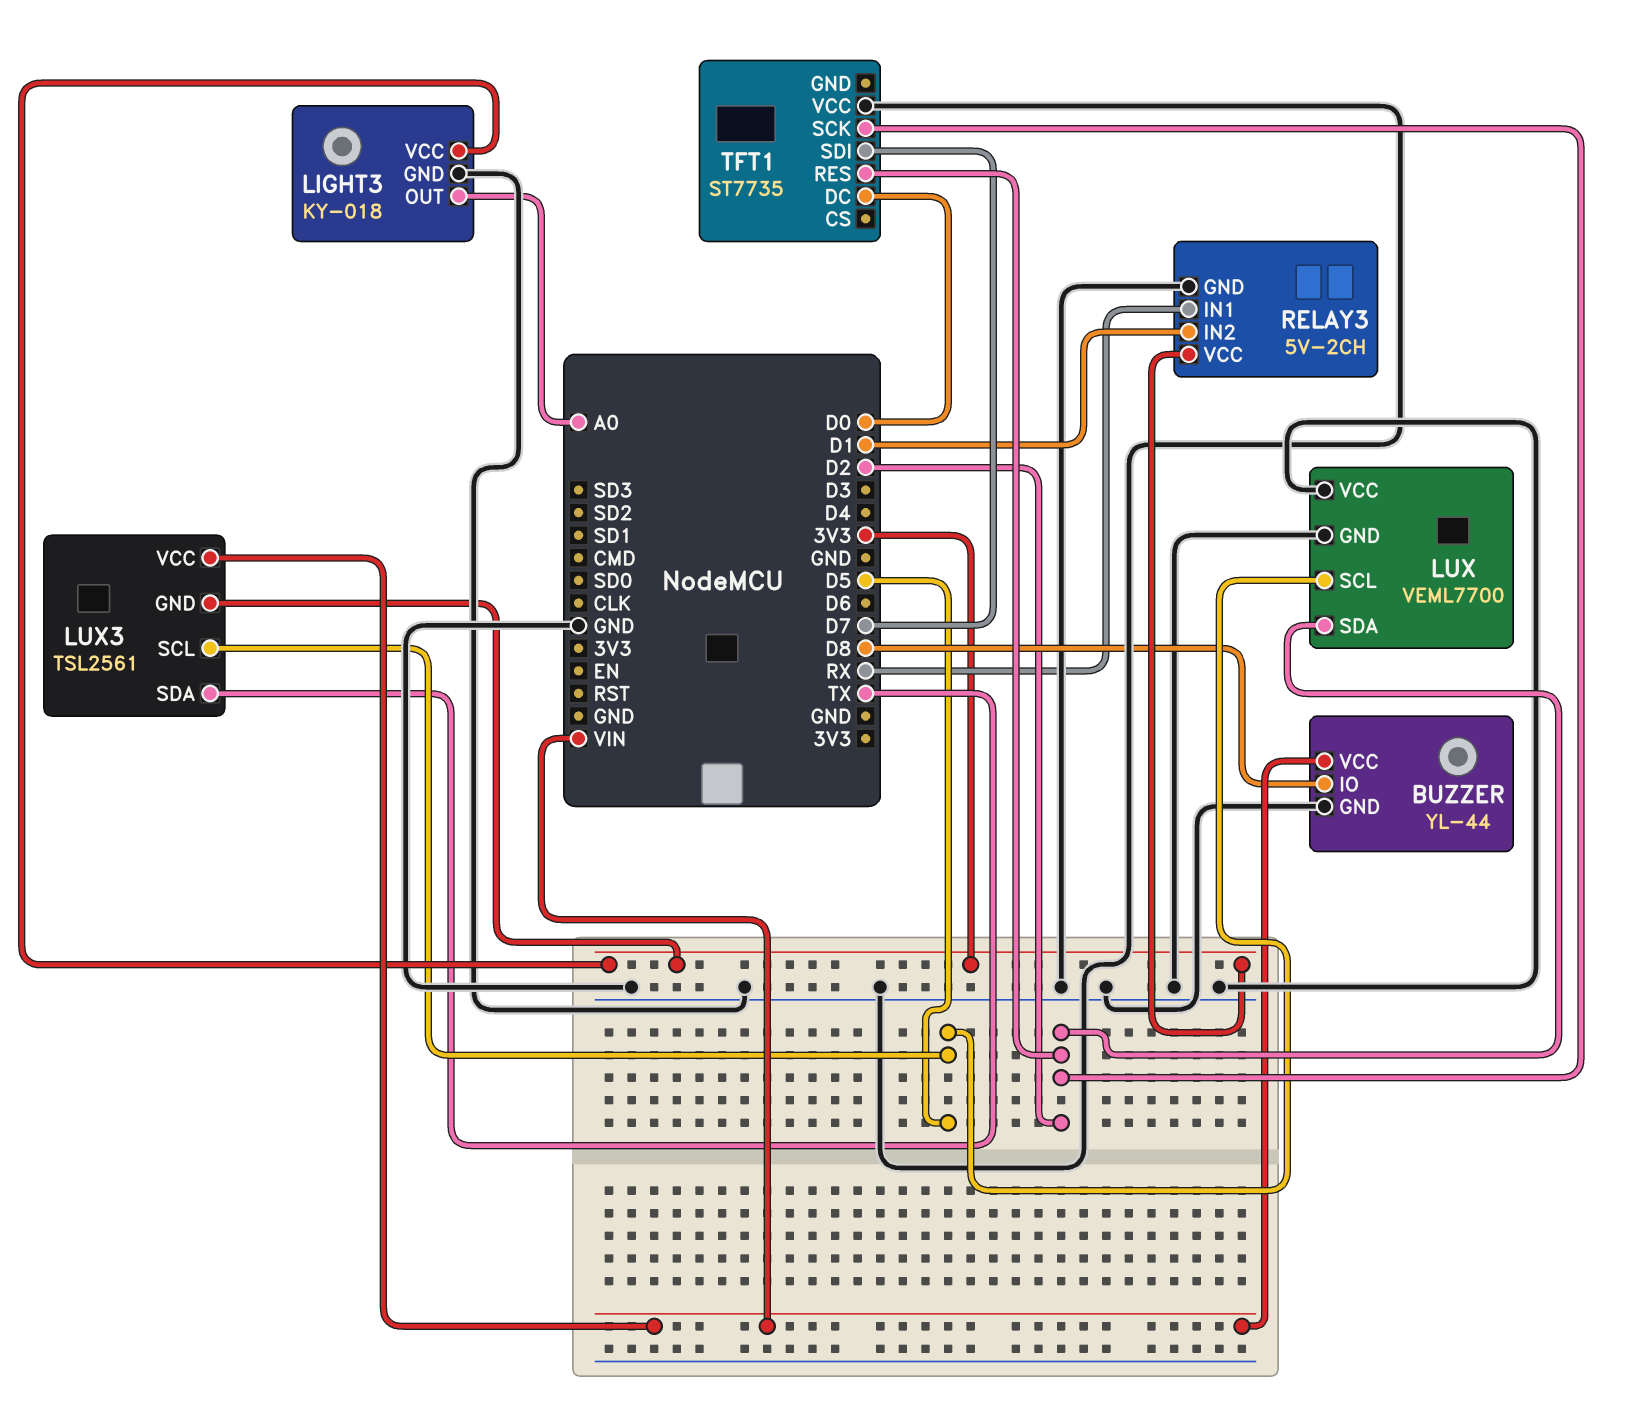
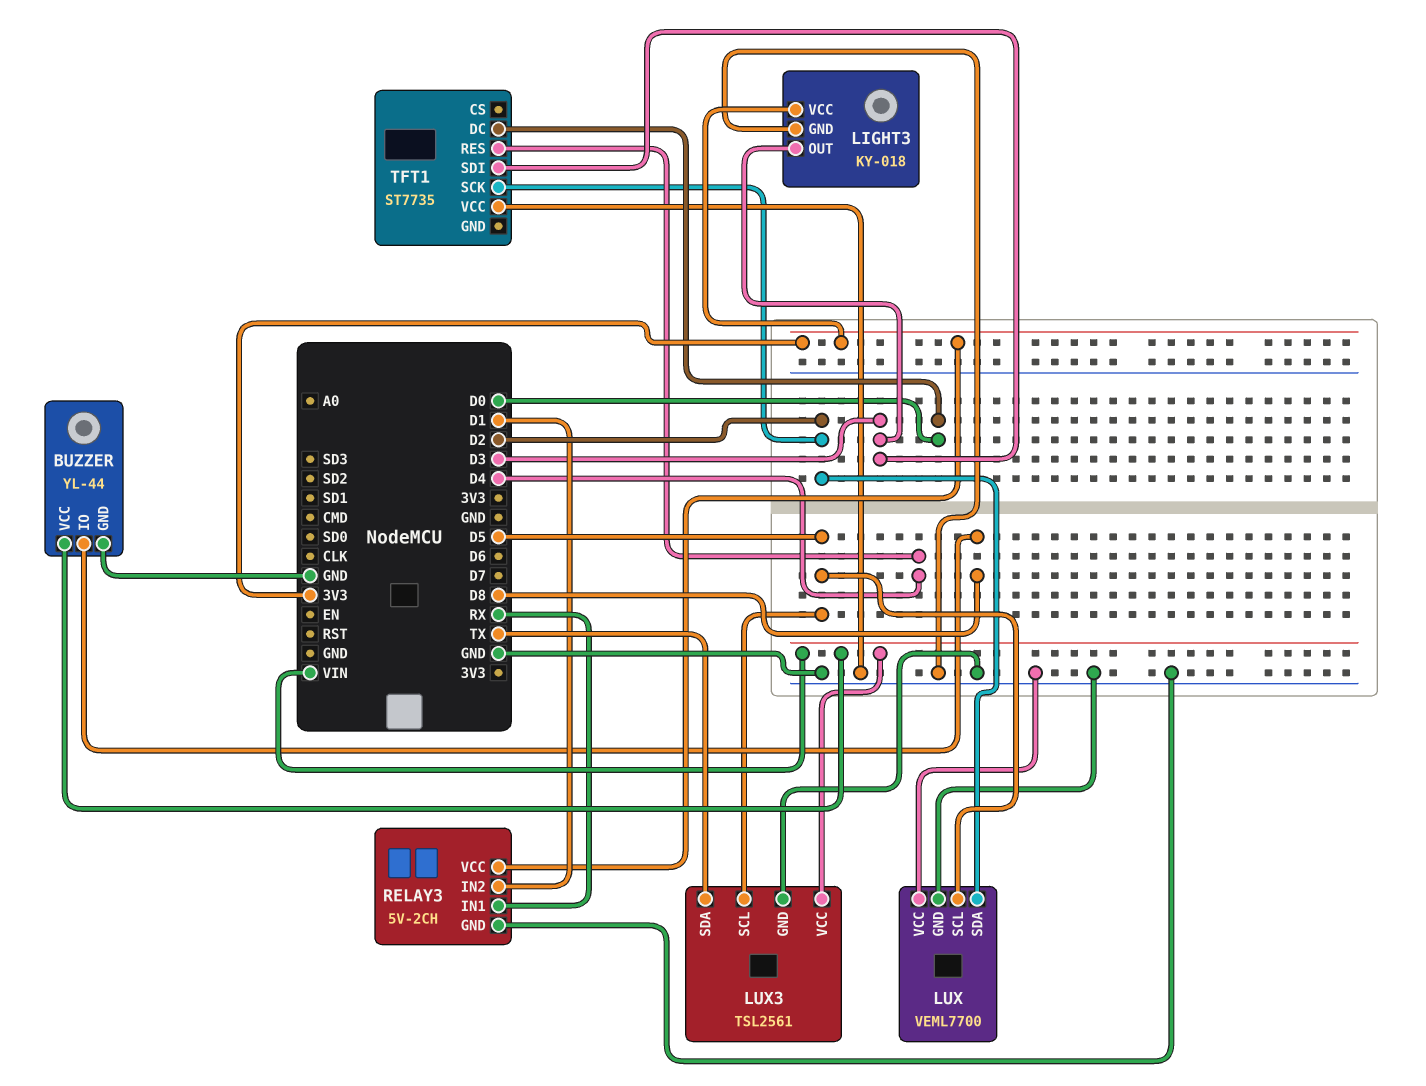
LIGHT3 pin OUT: A0 -> D3
LUX3 pin GND: 3V3 -> GND
TFT1 pin RES: D2 -> D4
TFT1 pin SDI: D7 -> D3

